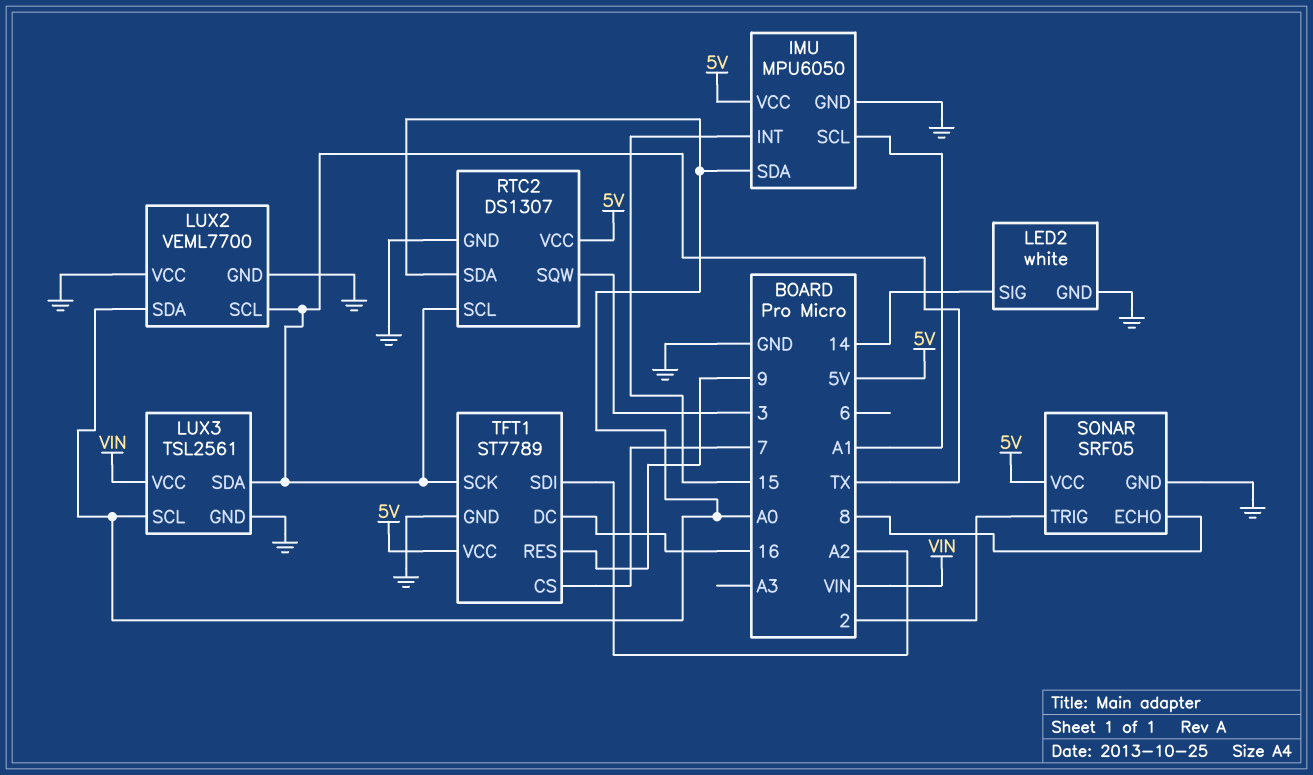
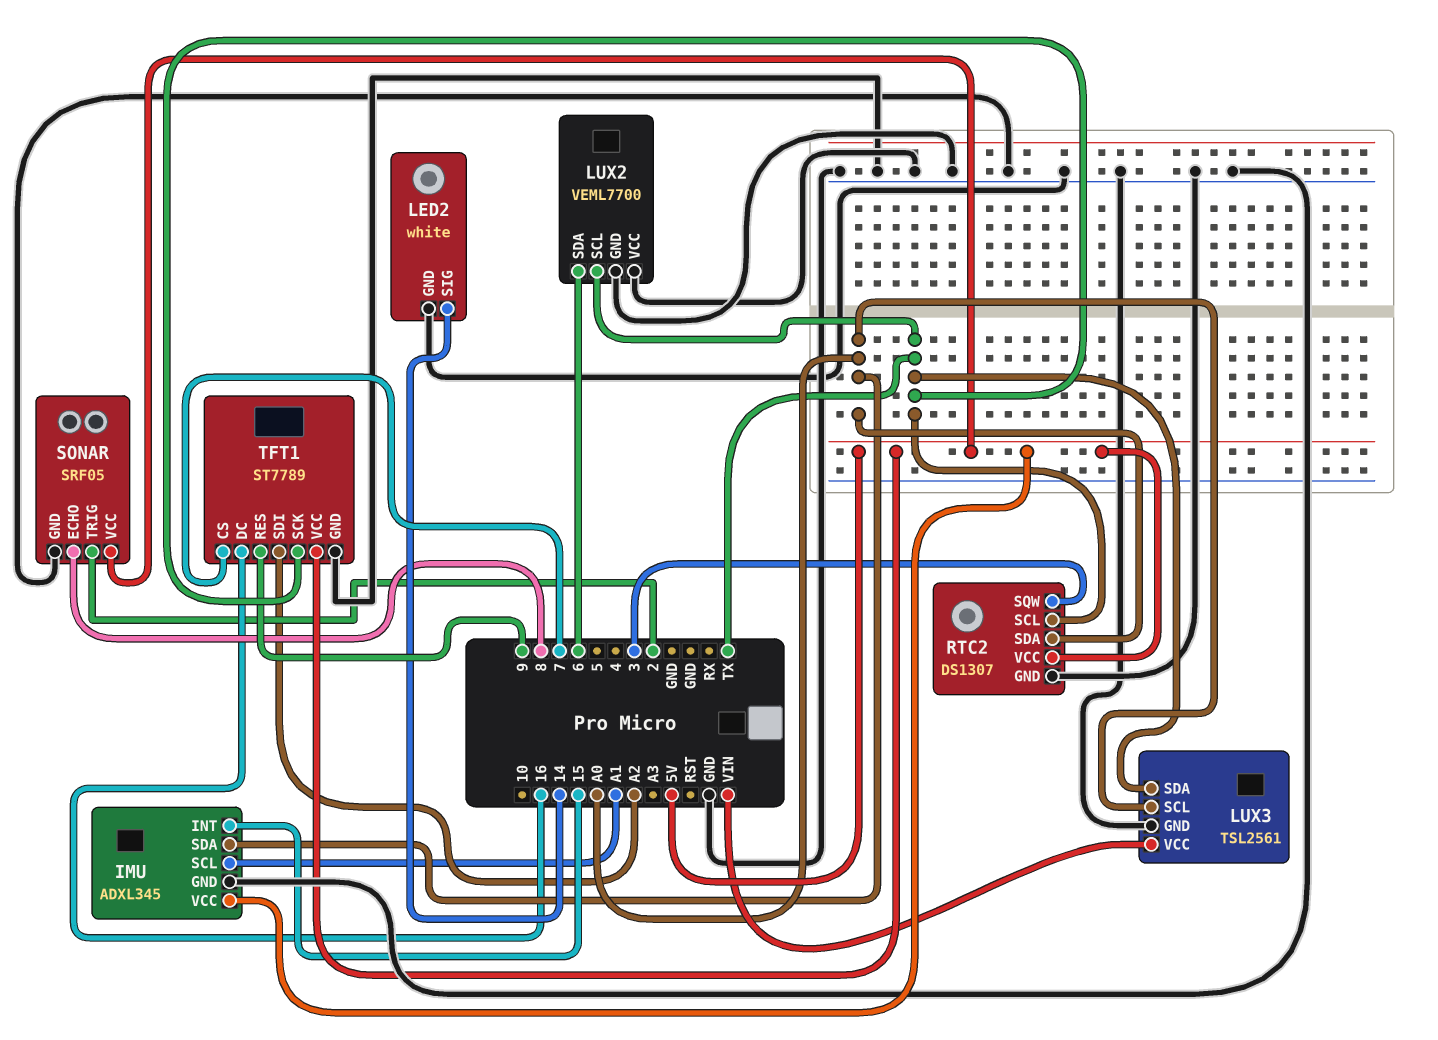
IMU: MPU6050 -> ADXL345
LUX2 pin SDA: A0 -> 6

